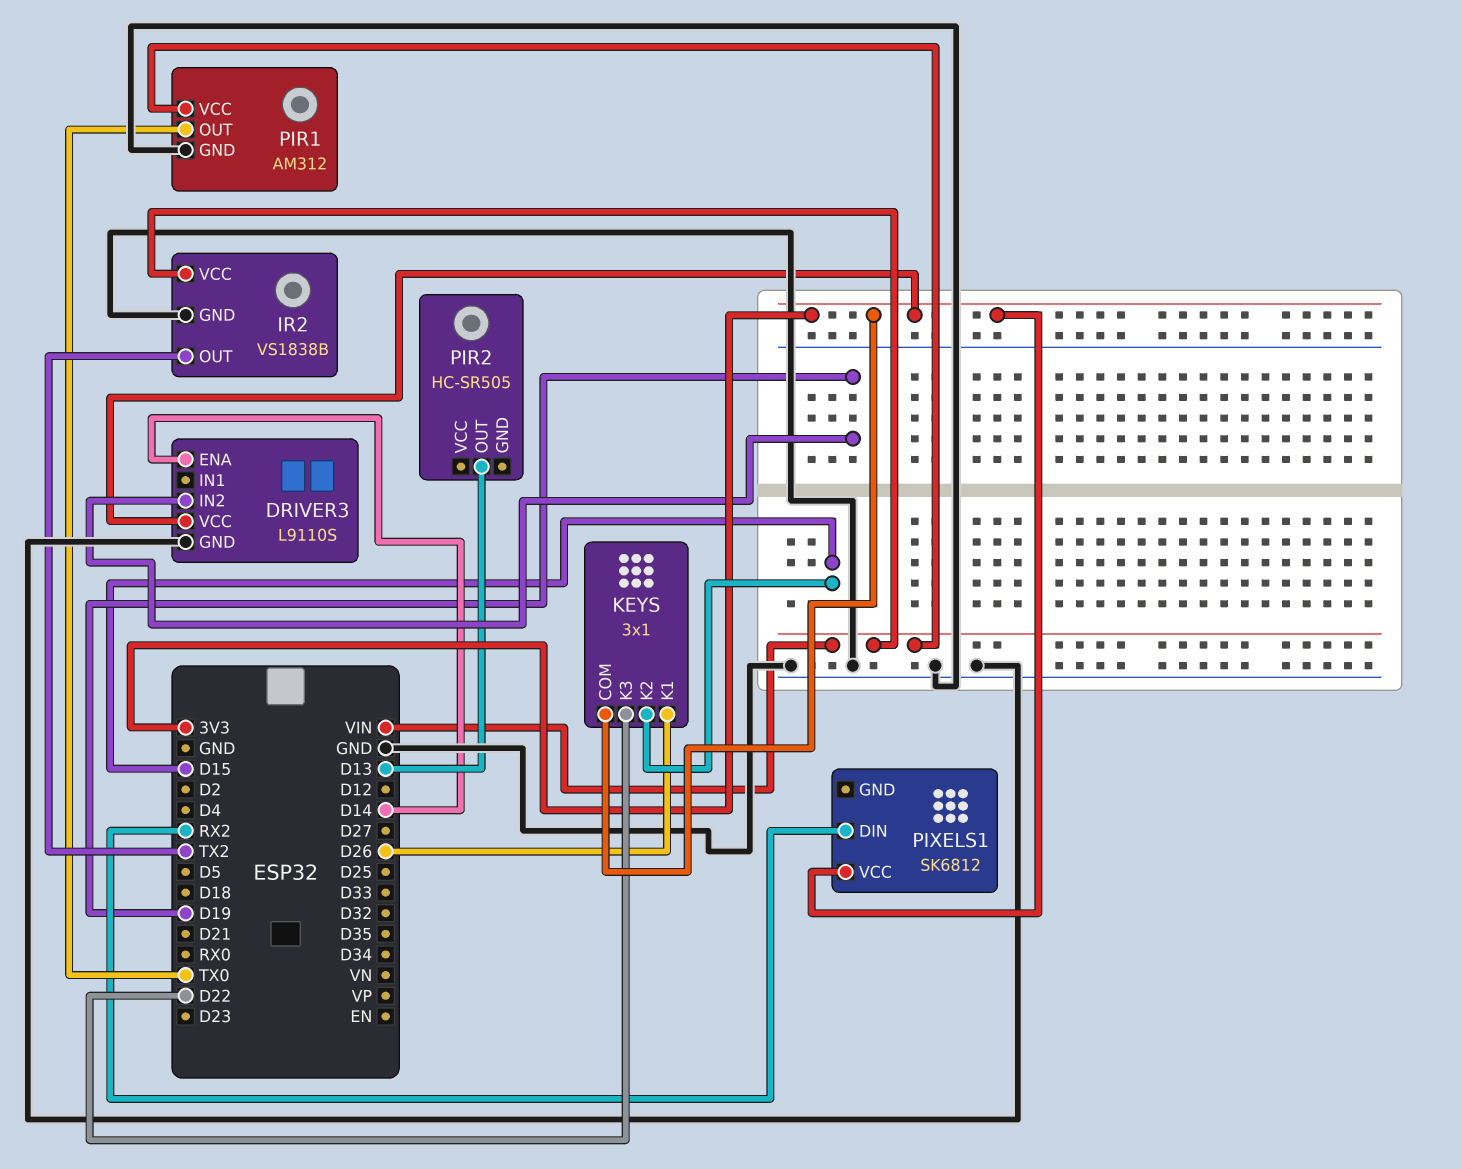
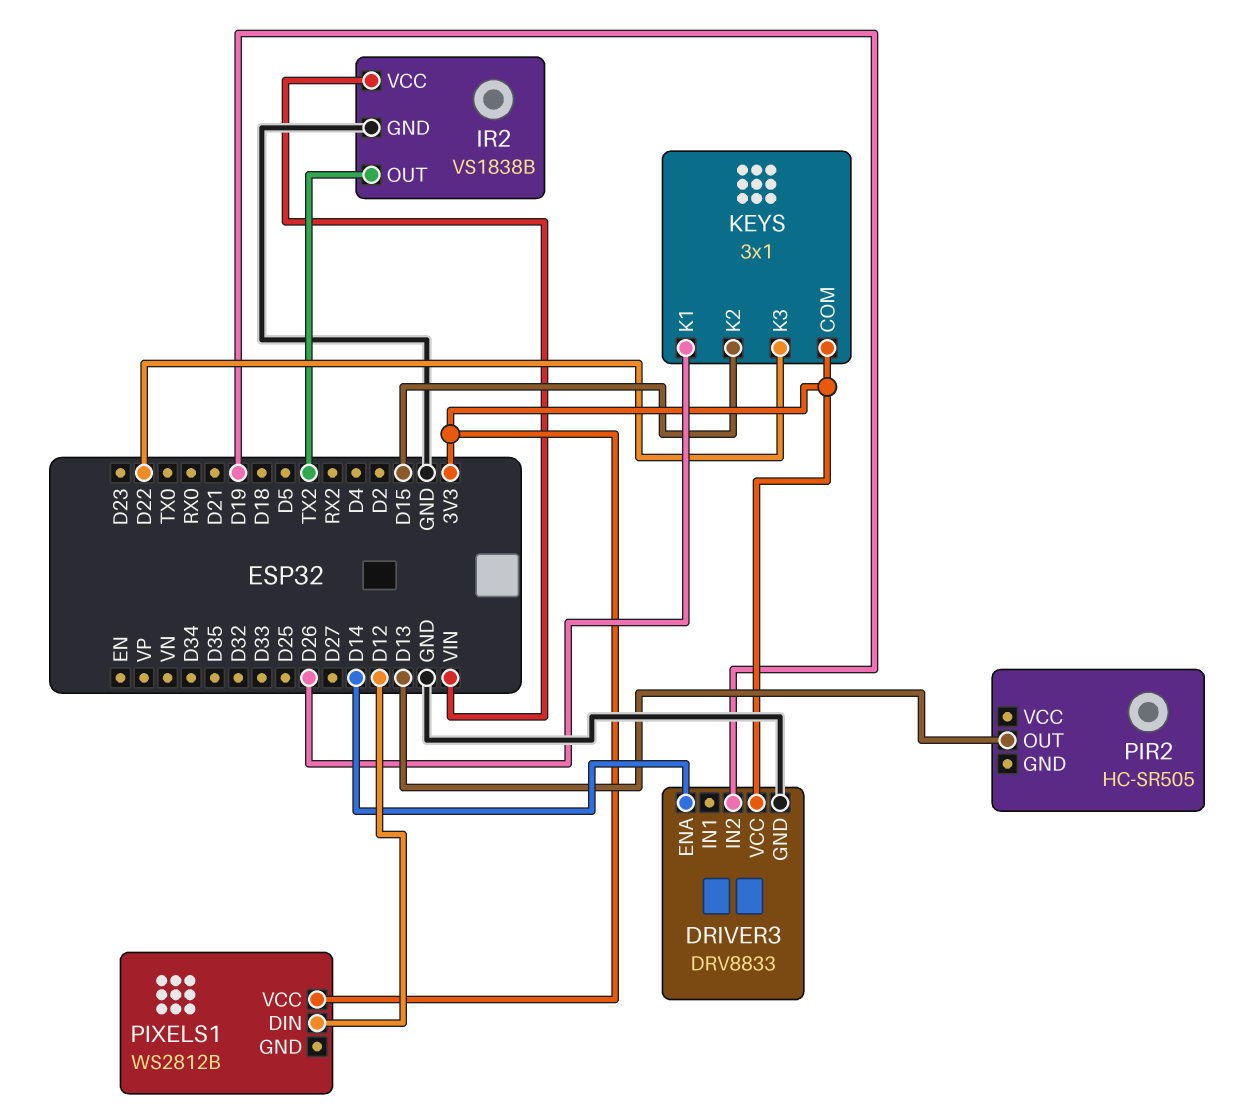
DRIVER3: L9110S -> DRV8833
PIR1: AM312 -> none
PIR1 pin GND: GND -> none
PIR1 pin OUT: TX0 -> none
PIR1 pin VCC: VIN -> none
PIXELS1: SK6812 -> WS2812B
PIXELS1 pin DIN: RX2 -> D12

